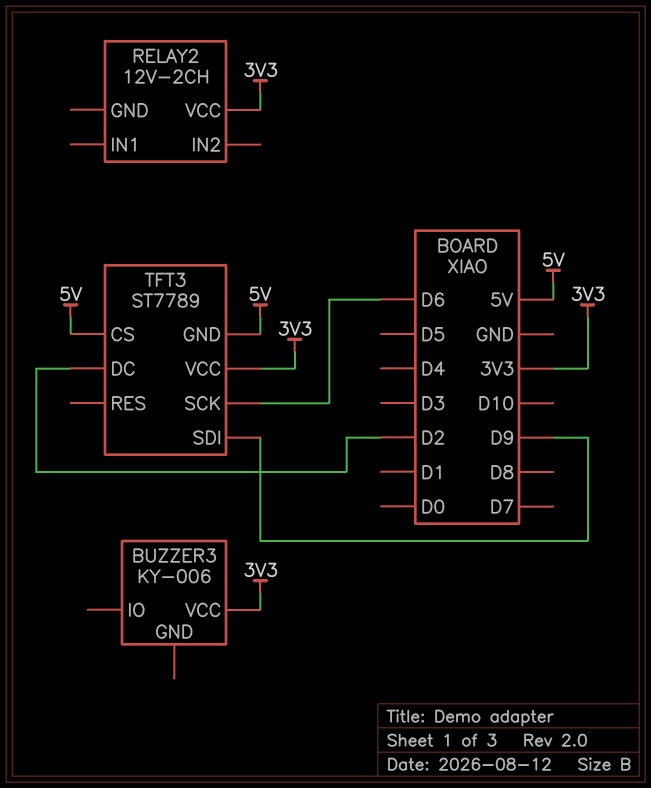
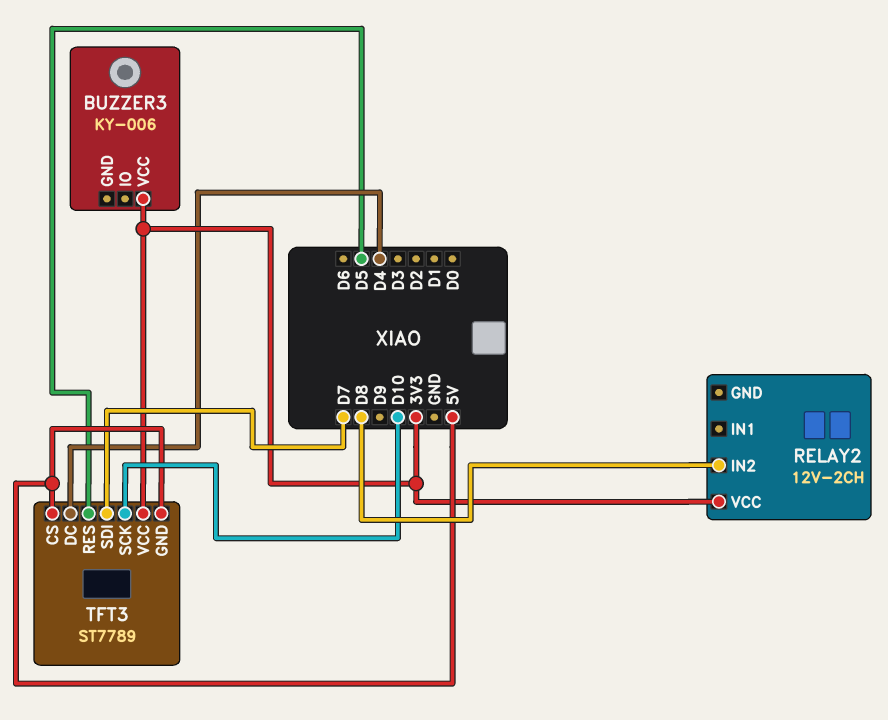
RELAY2 pin IN2: none -> D8
TFT3 pin DC: D2 -> D4
TFT3 pin RES: none -> D5
TFT3 pin SCK: D6 -> D10
TFT3 pin SDI: D9 -> D7

